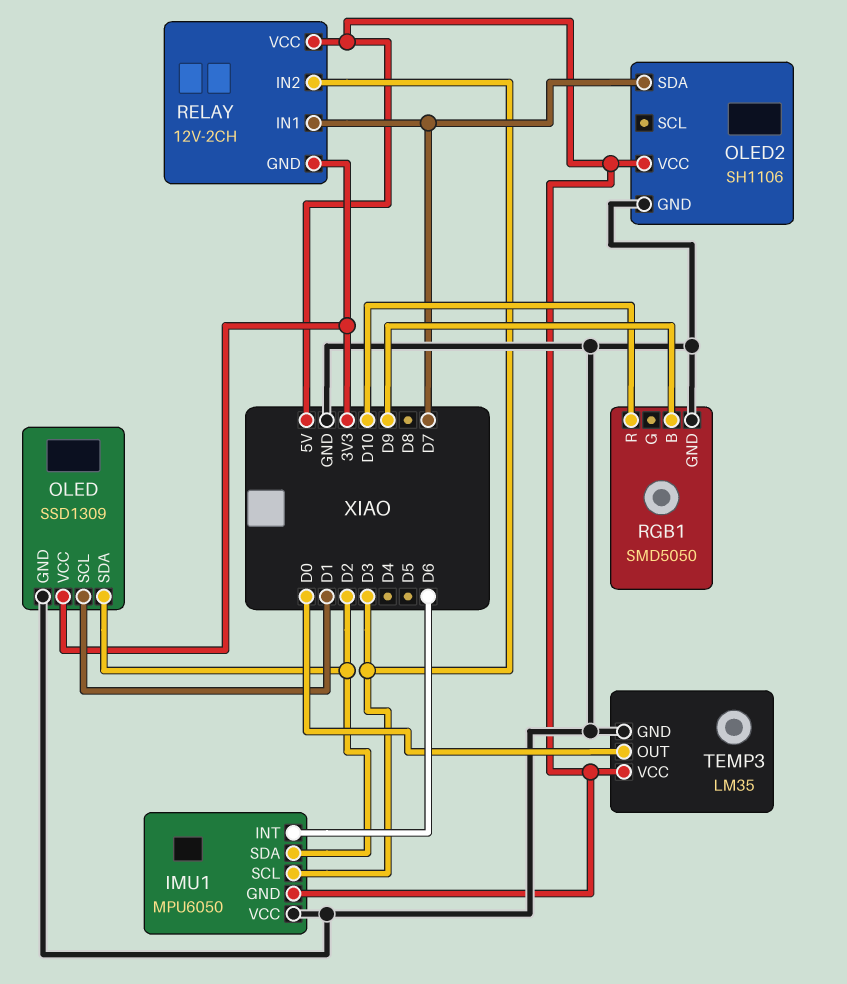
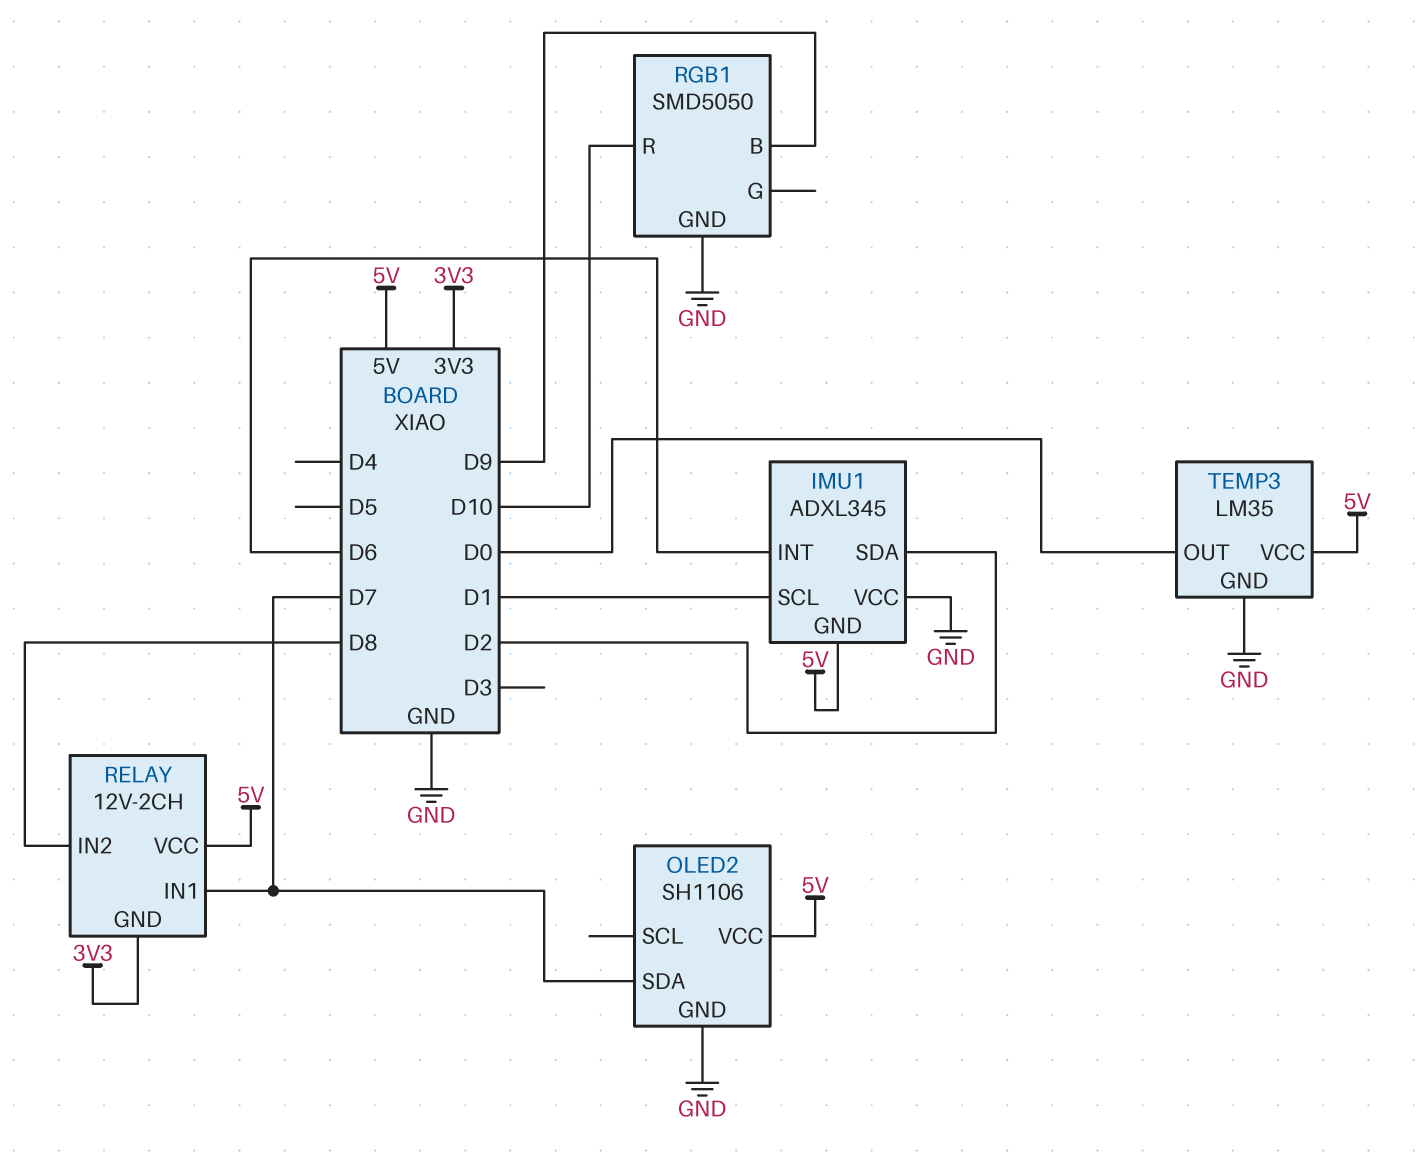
IMU1: MPU6050 -> ADXL345
IMU1 pin SCL: D3 -> D1
OLED: SSD1309 -> none
OLED pin GND: GND -> none
OLED pin SCL: D1 -> none
OLED pin SDA: D2 -> none
OLED pin VCC: 3V3 -> none
RELAY pin IN2: D3 -> D8

